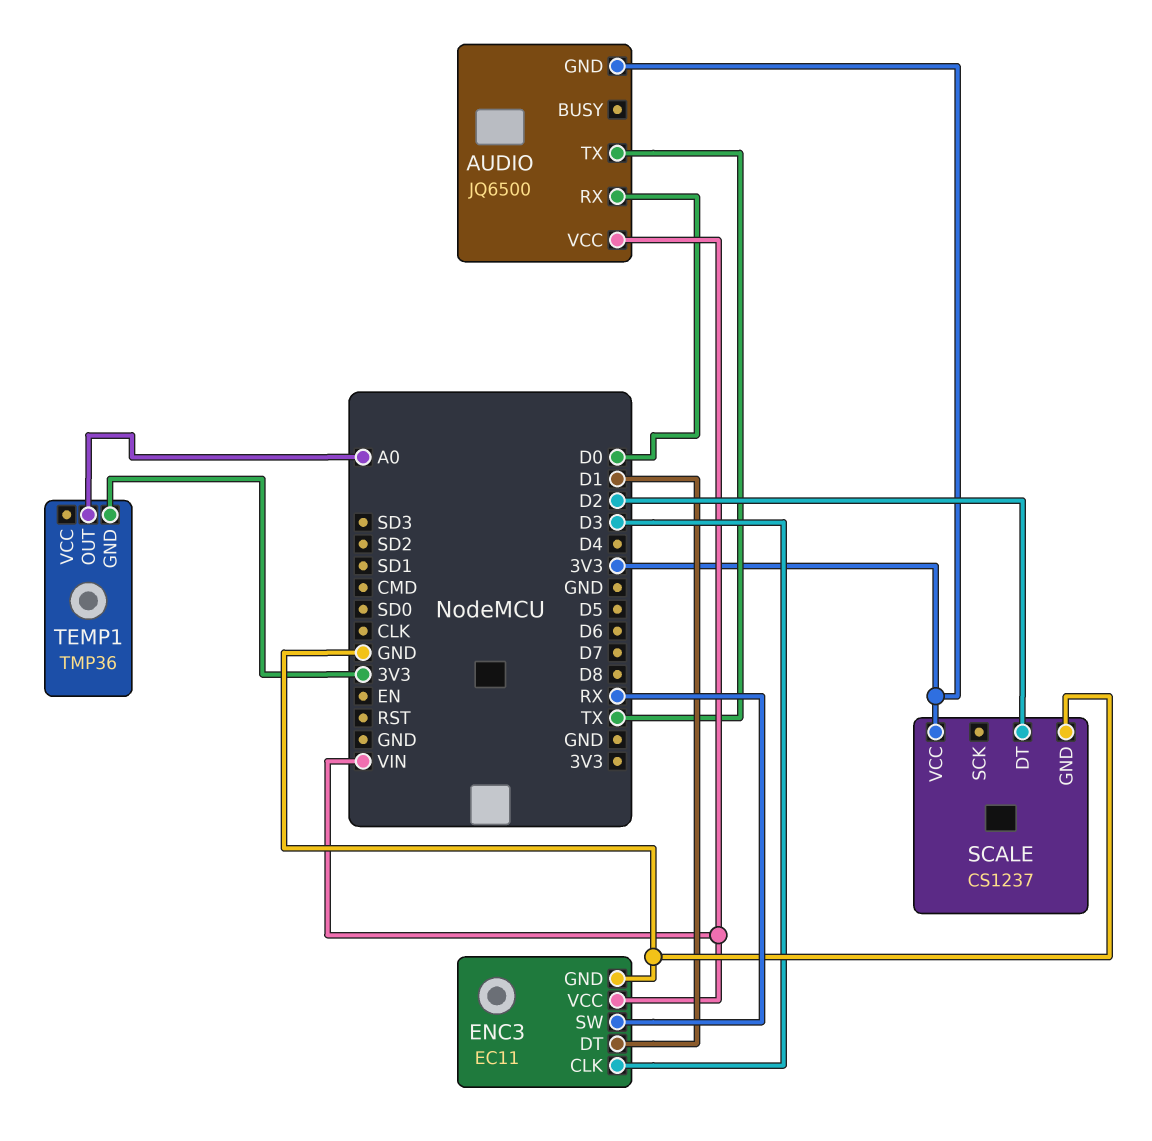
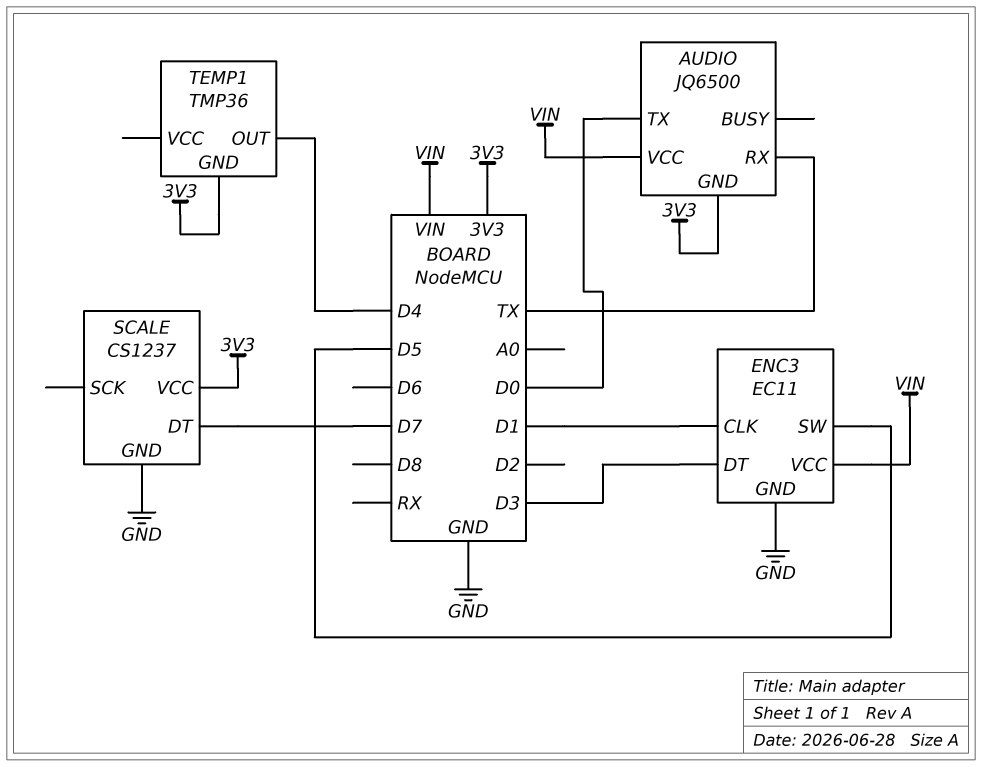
AUDIO pin RX: D0 -> TX
AUDIO pin TX: TX -> D0
ENC3 pin CLK: D3 -> D1
ENC3 pin DT: D1 -> D3
ENC3 pin SW: RX -> D5
SCALE pin DT: D2 -> D7
TEMP1 pin OUT: A0 -> D4

